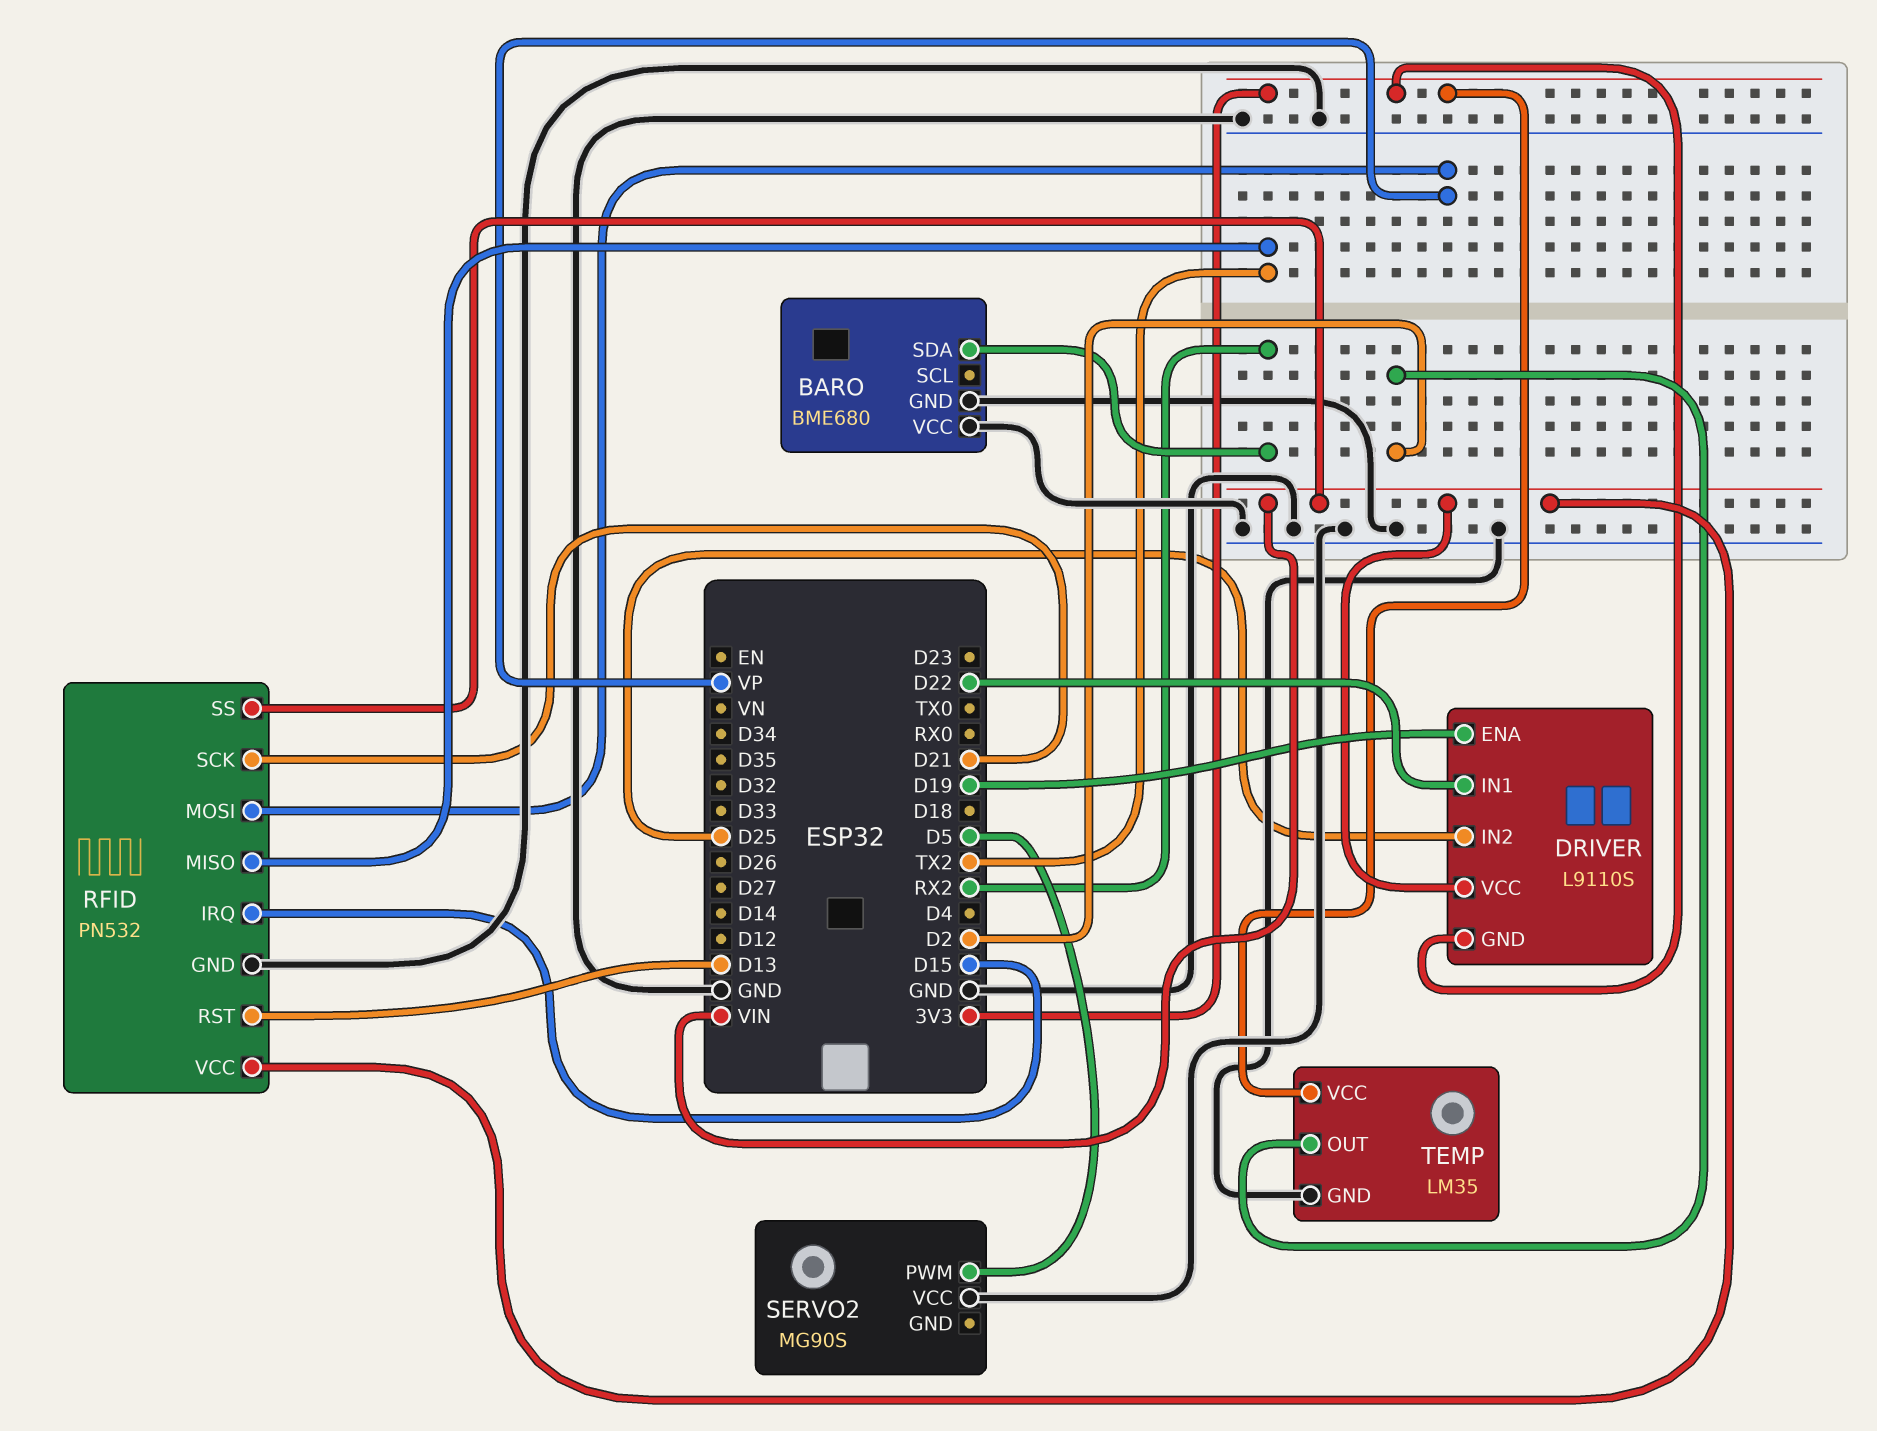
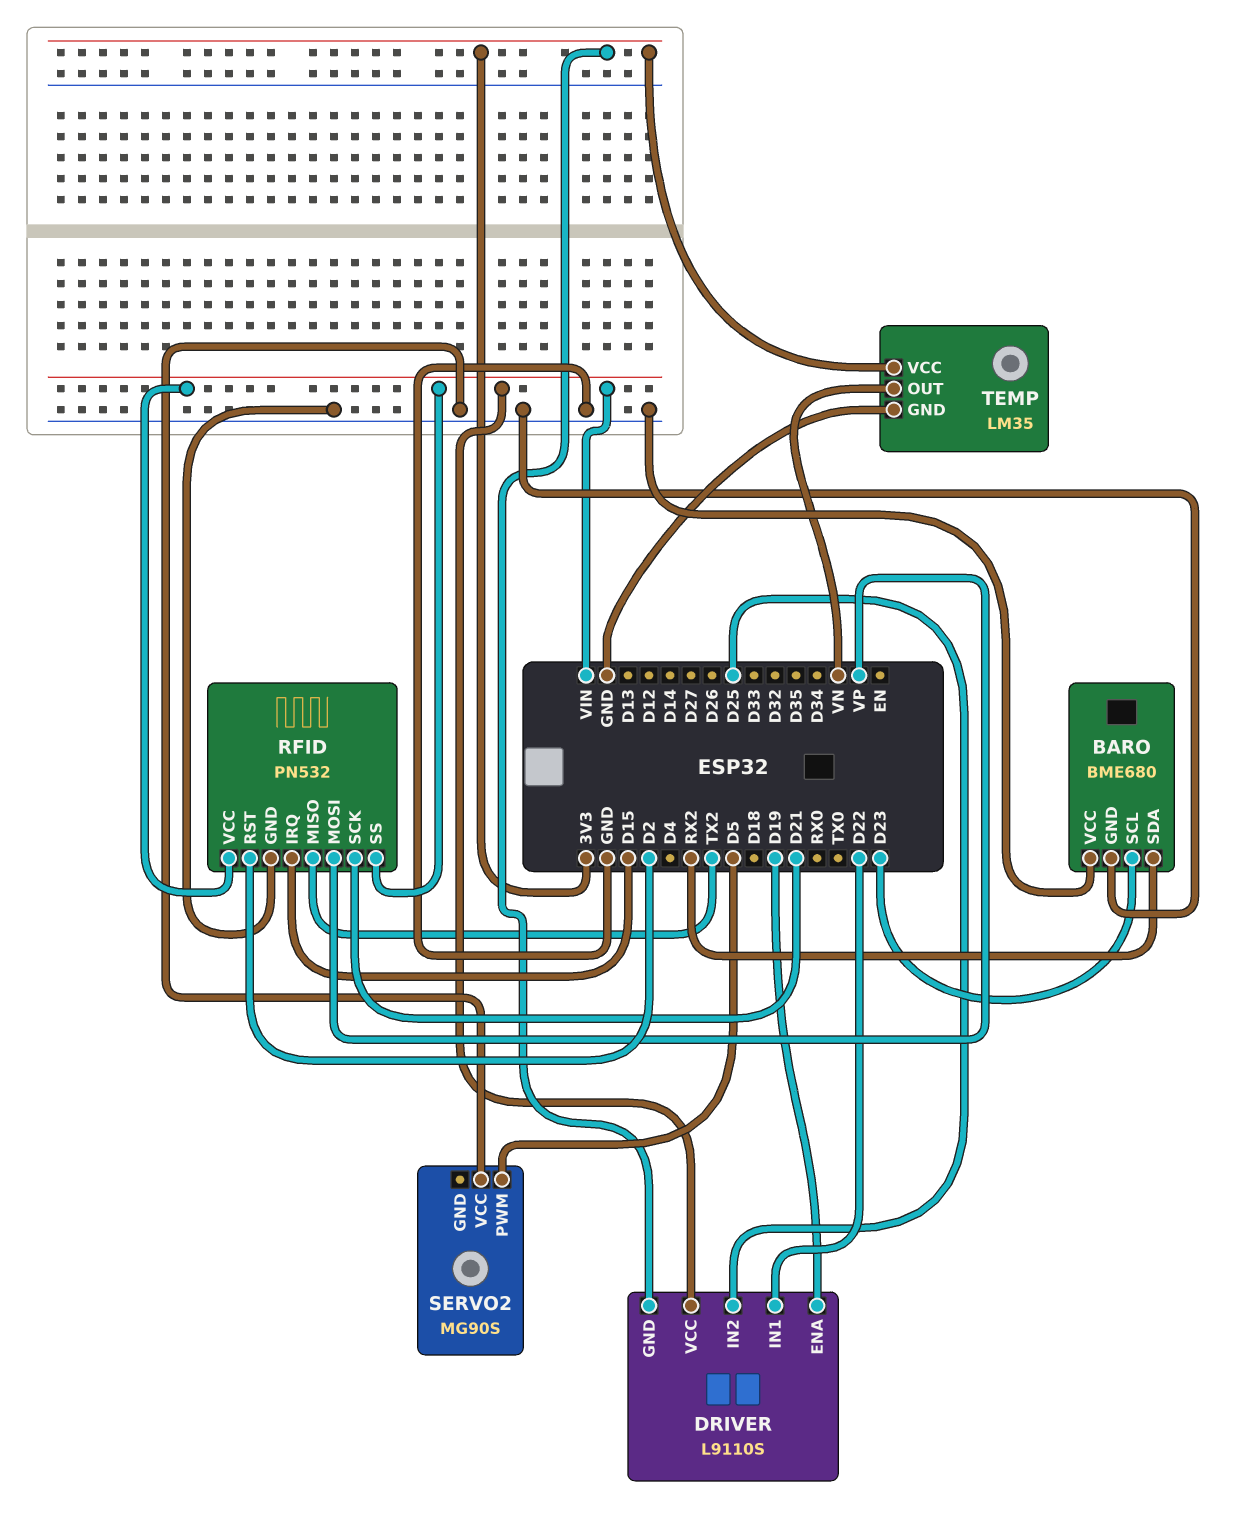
BARO pin SCL: none -> D23
RFID pin RST: D13 -> D2
TEMP pin OUT: D2 -> VN

